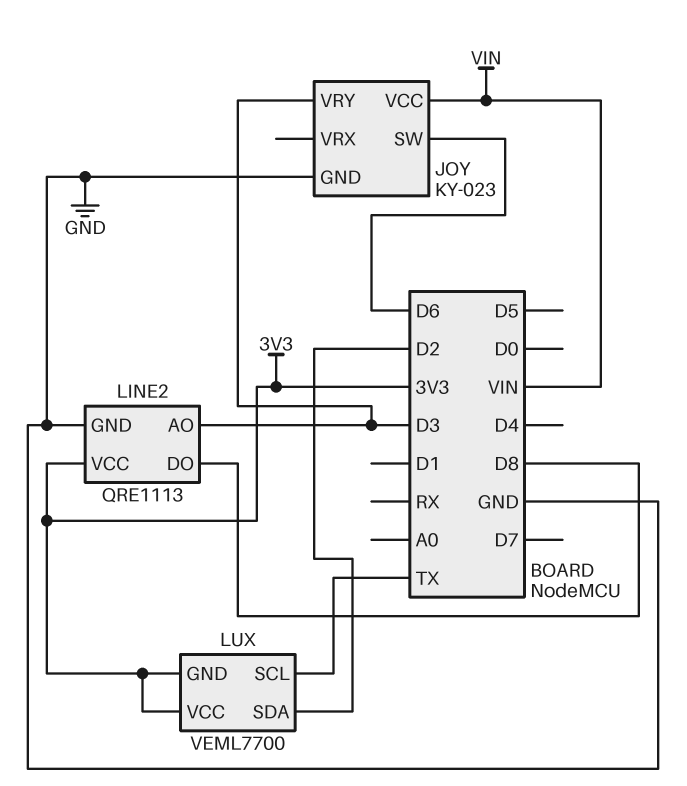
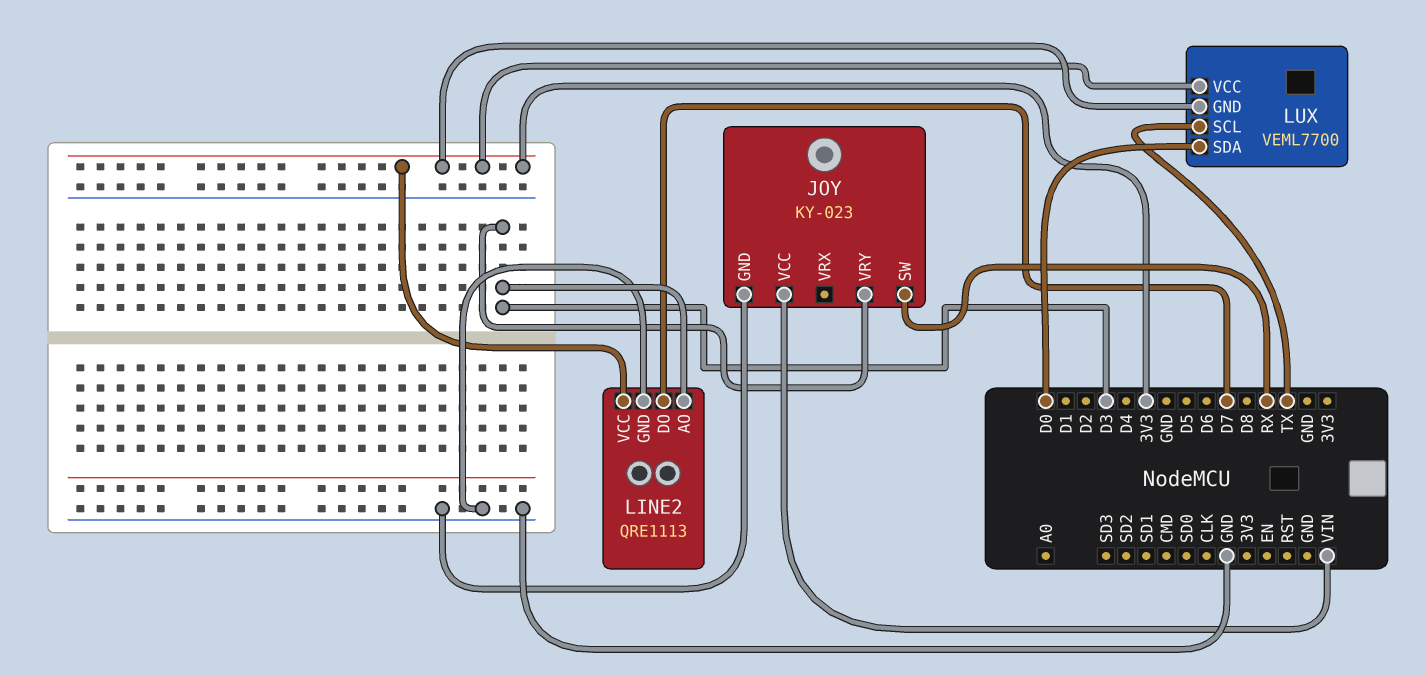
JOY pin SW: D6 -> RX
LINE2 pin DO: D8 -> D7
LUX pin SDA: D2 -> D0

